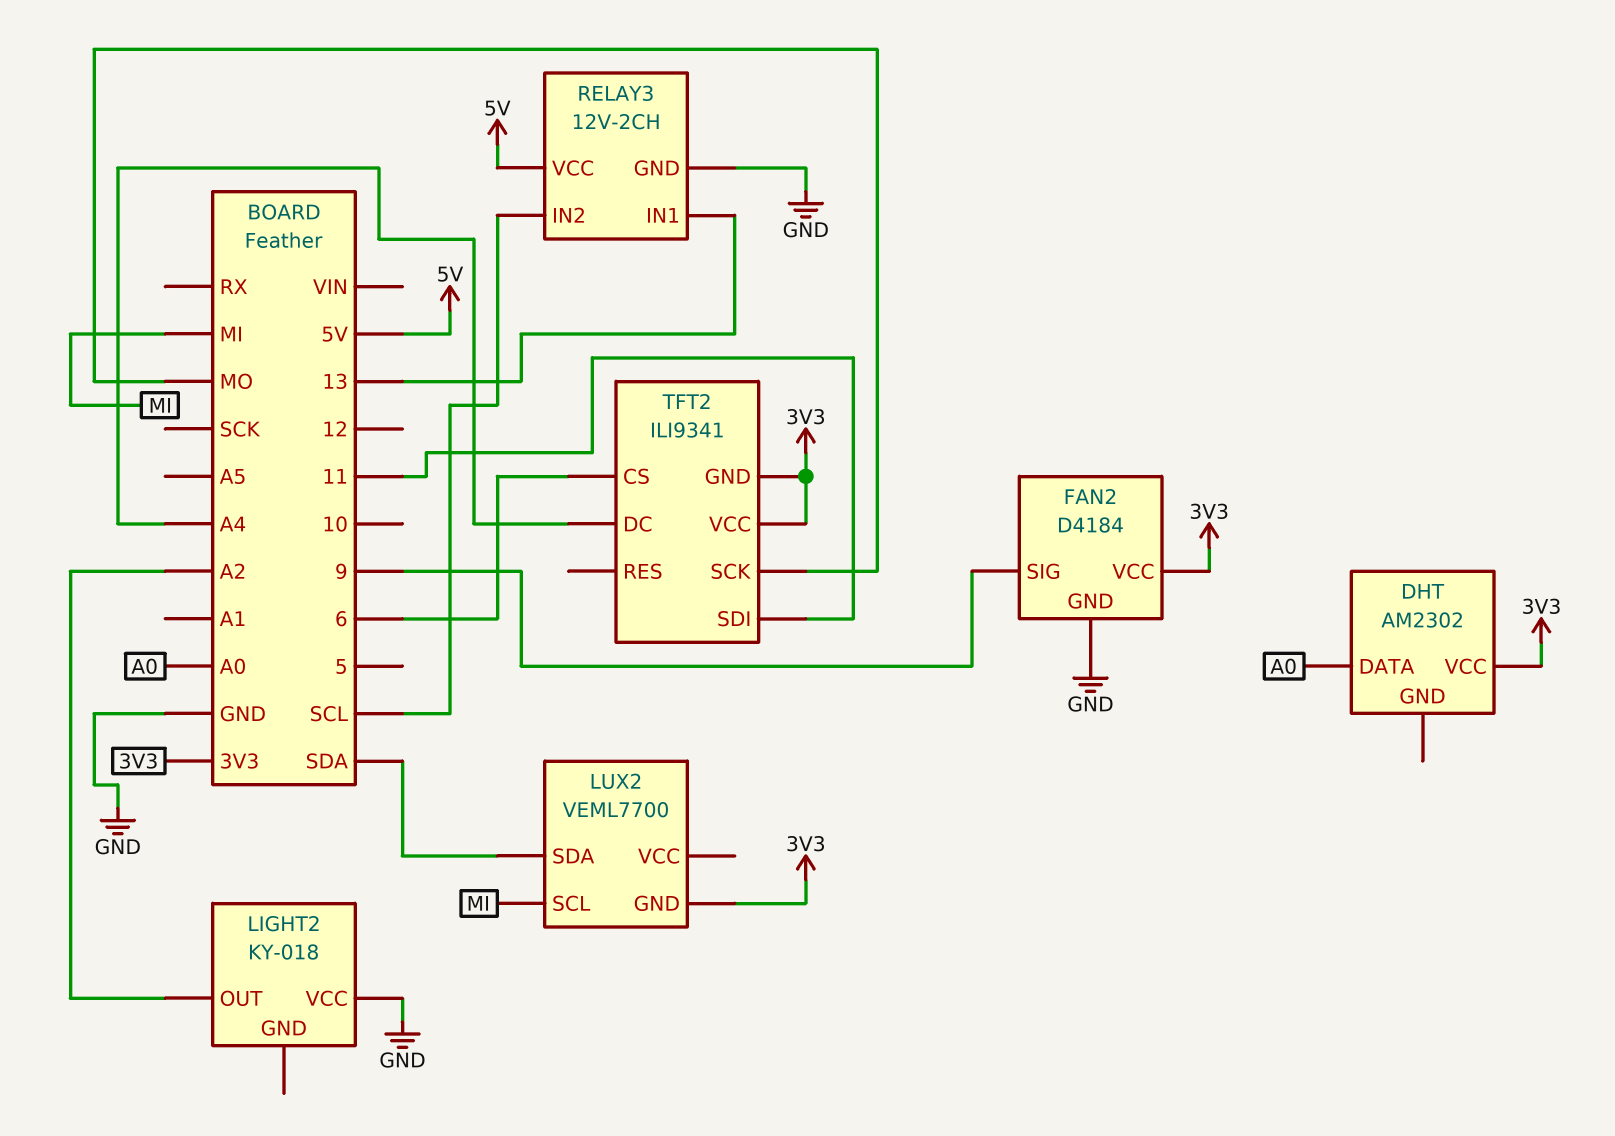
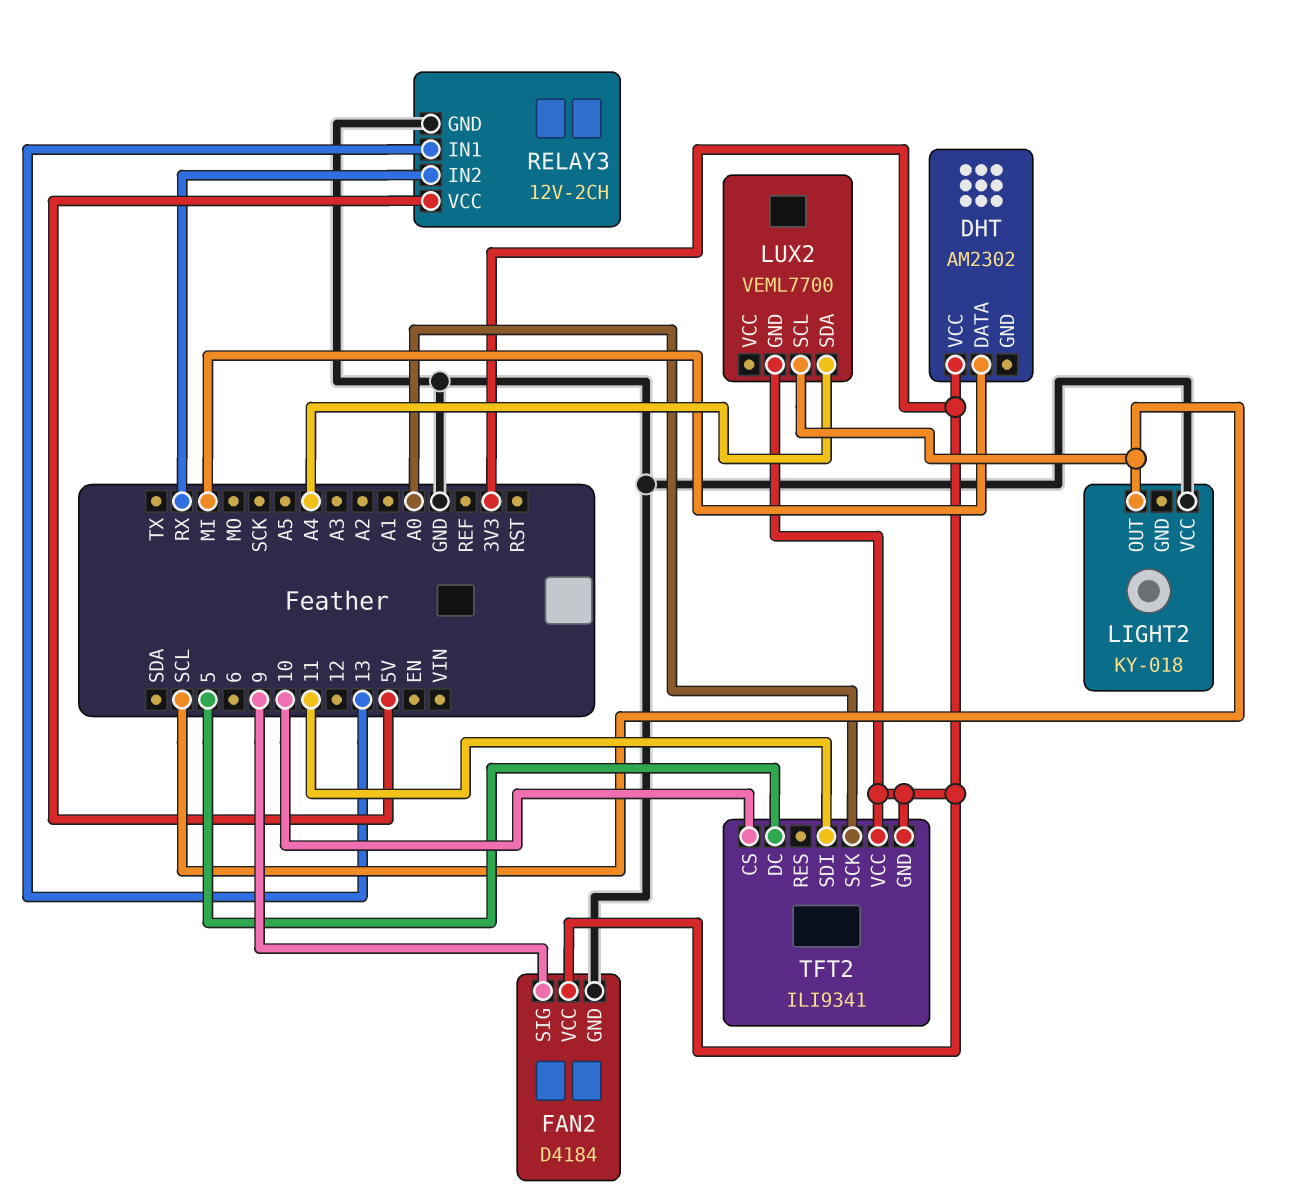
DHT pin DATA: A0 -> MI
LIGHT2 pin OUT: A2 -> SCL
LUX2 pin SCL: MI -> SCL
LUX2 pin SDA: SDA -> A4
RELAY3 pin IN2: SCL -> RX
TFT2 pin CS: 6 -> 10
TFT2 pin DC: A4 -> 5
TFT2 pin SCK: MO -> A0

